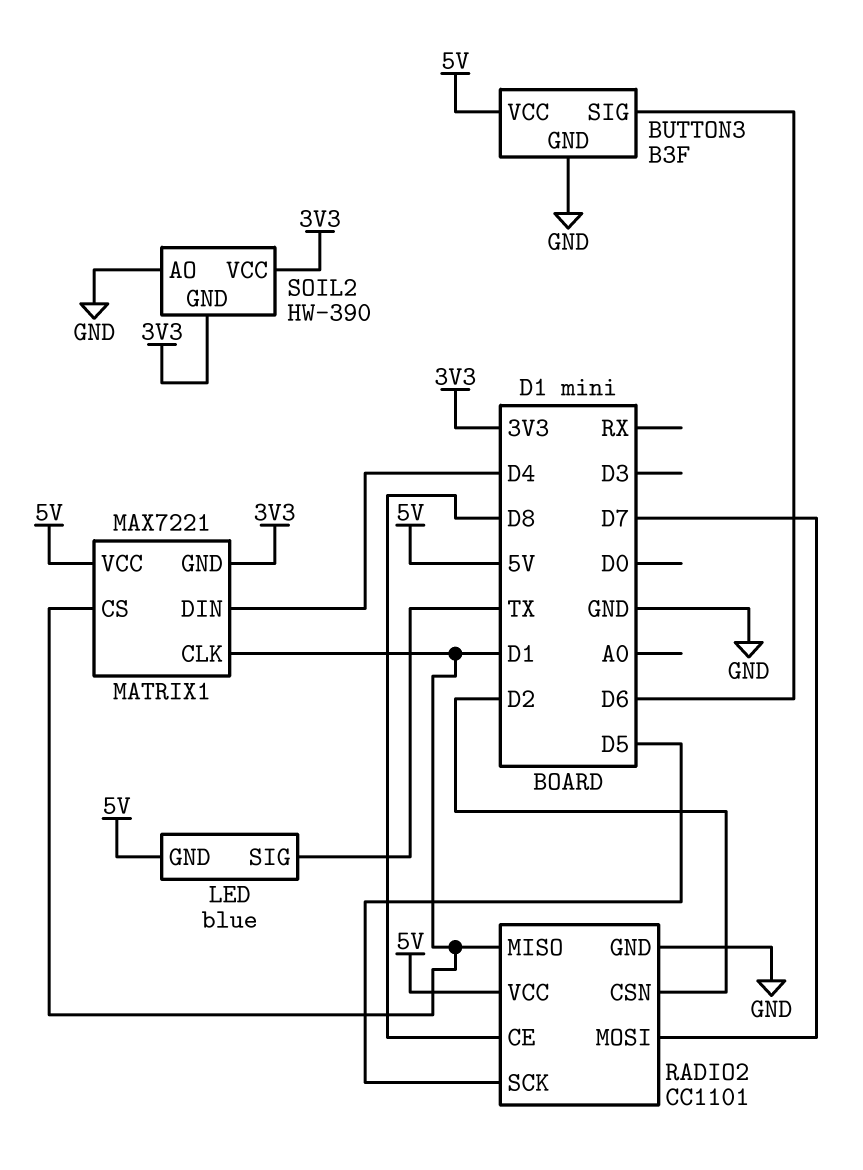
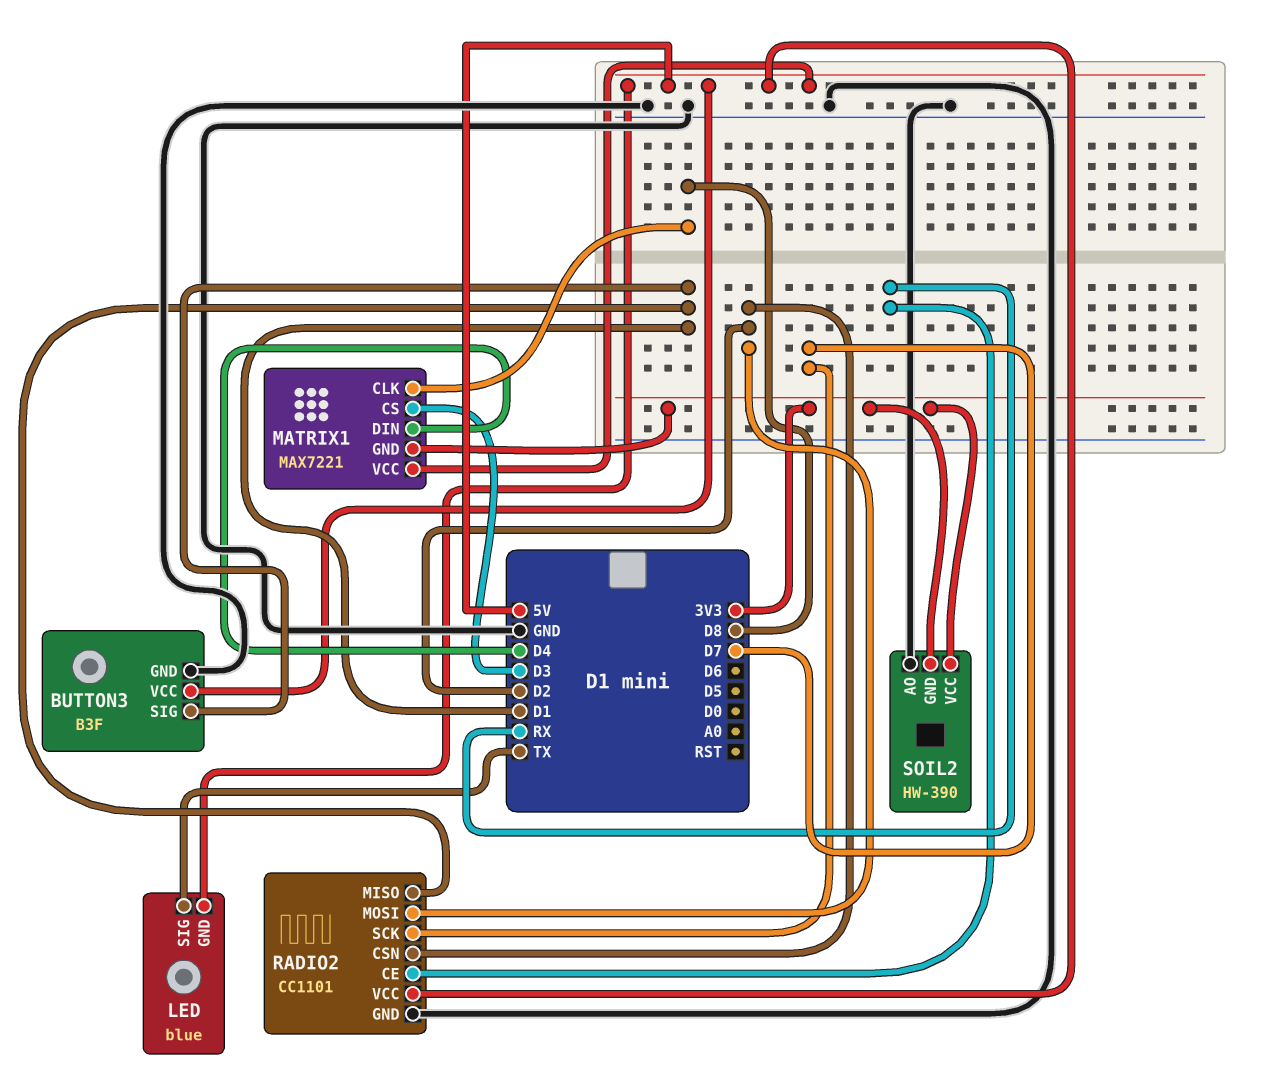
BUTTON3 pin SIG: D6 -> D1
MATRIX1 pin CLK: D1 -> D8
MATRIX1 pin CS: D1 -> D3
RADIO2 pin CE: D8 -> RX
RADIO2 pin MOSI: D7 -> D2
RADIO2 pin SCK: D5 -> D7

